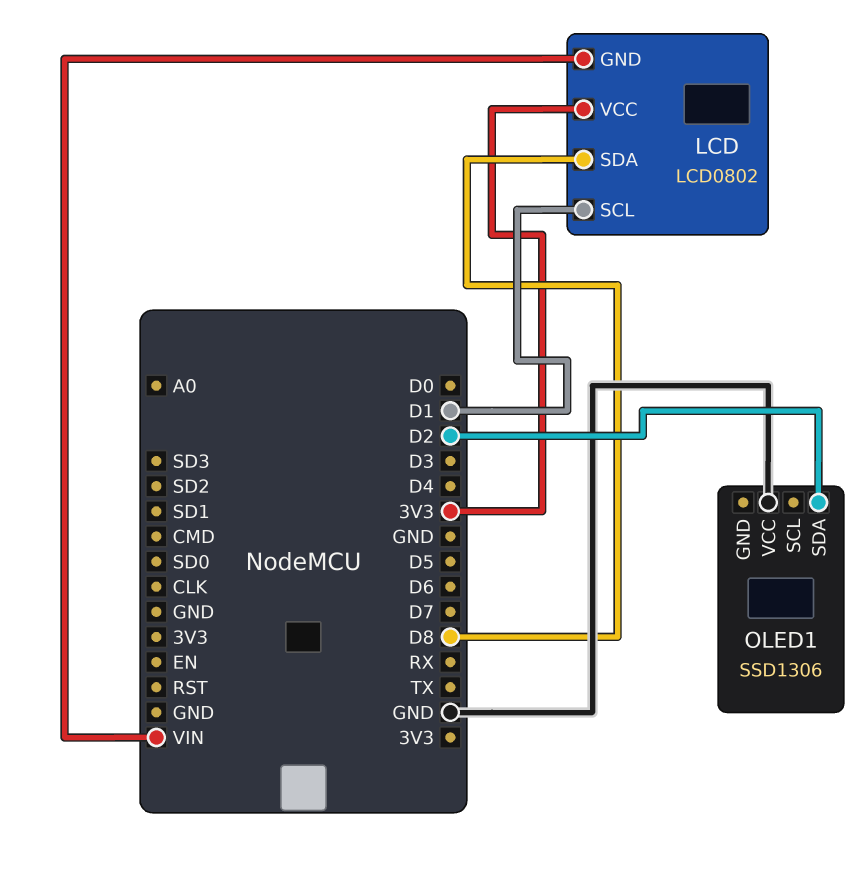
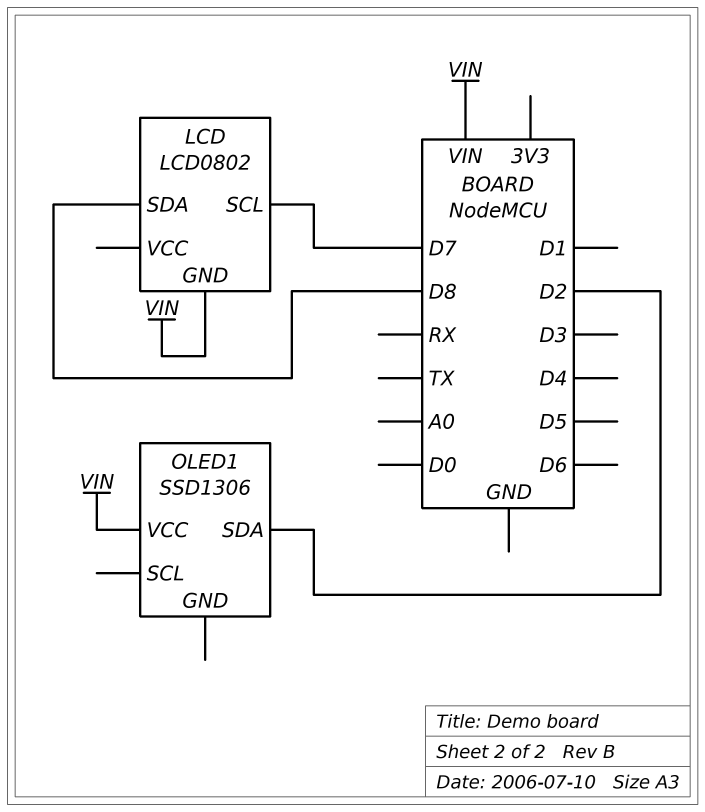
LCD pin SCL: D1 -> D7
LCD pin VCC: 3V3 -> none
OLED1 pin VCC: GND -> VIN

